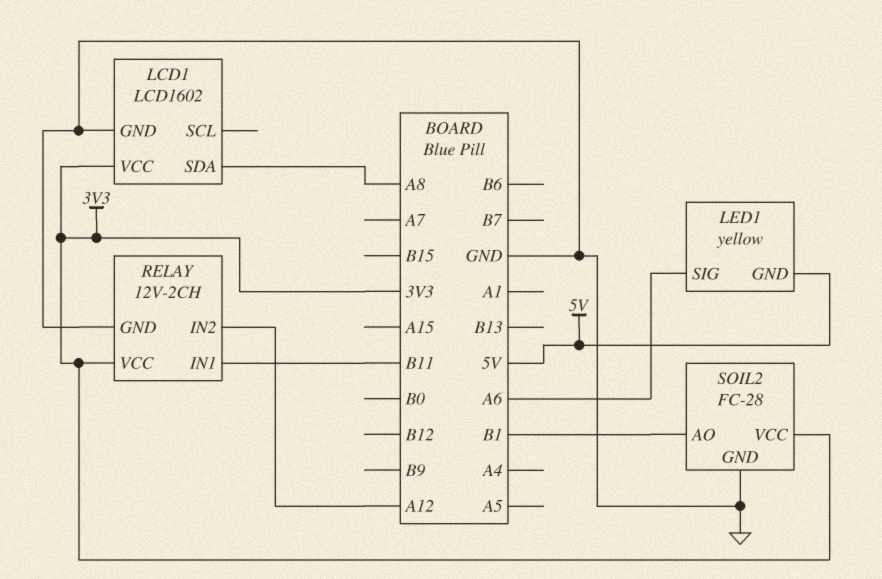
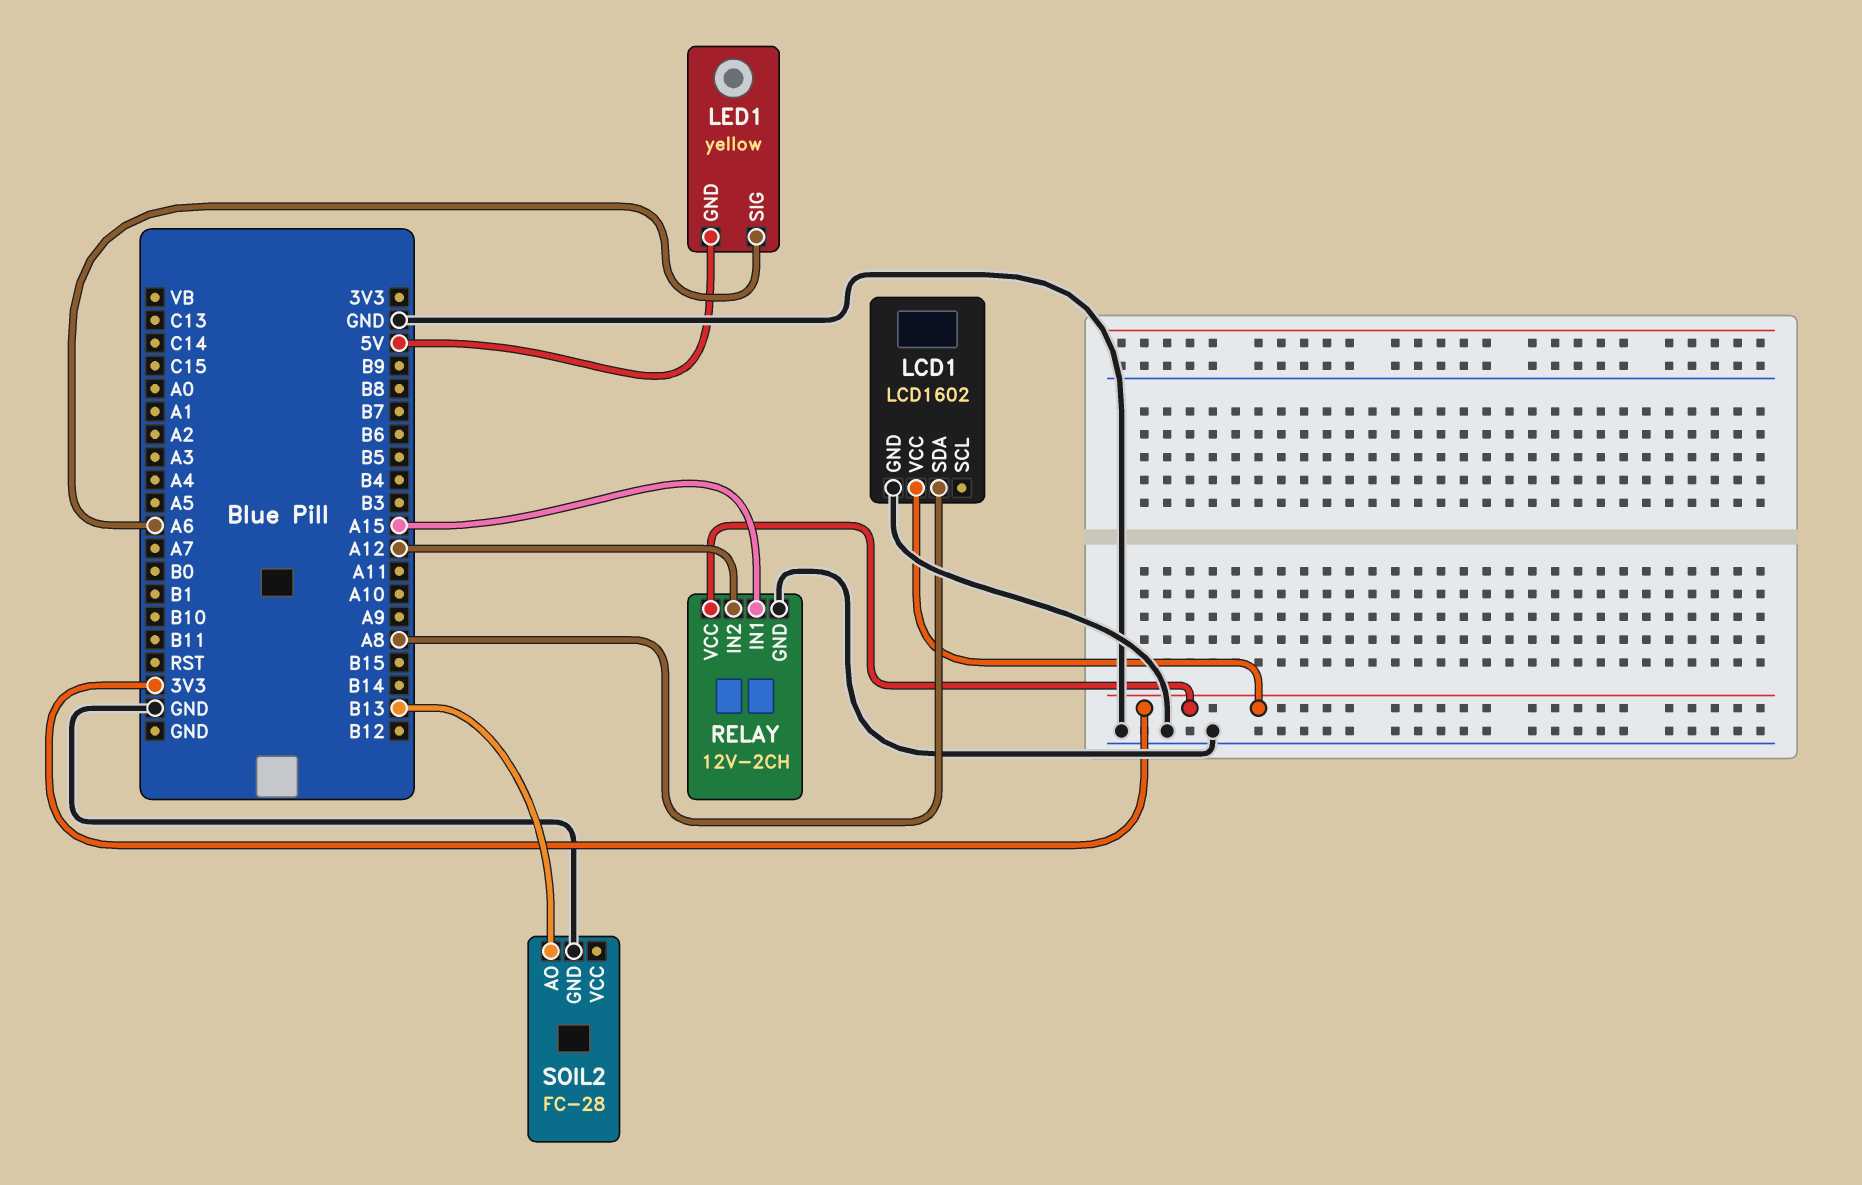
RELAY pin IN1: B11 -> A15
SOIL2 pin AO: B1 -> B13
SOIL2 pin VCC: 3V3 -> none

